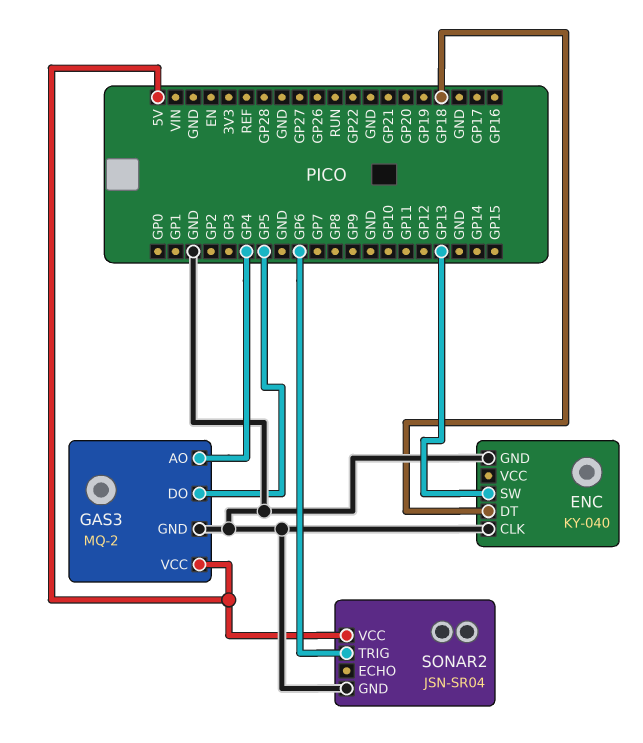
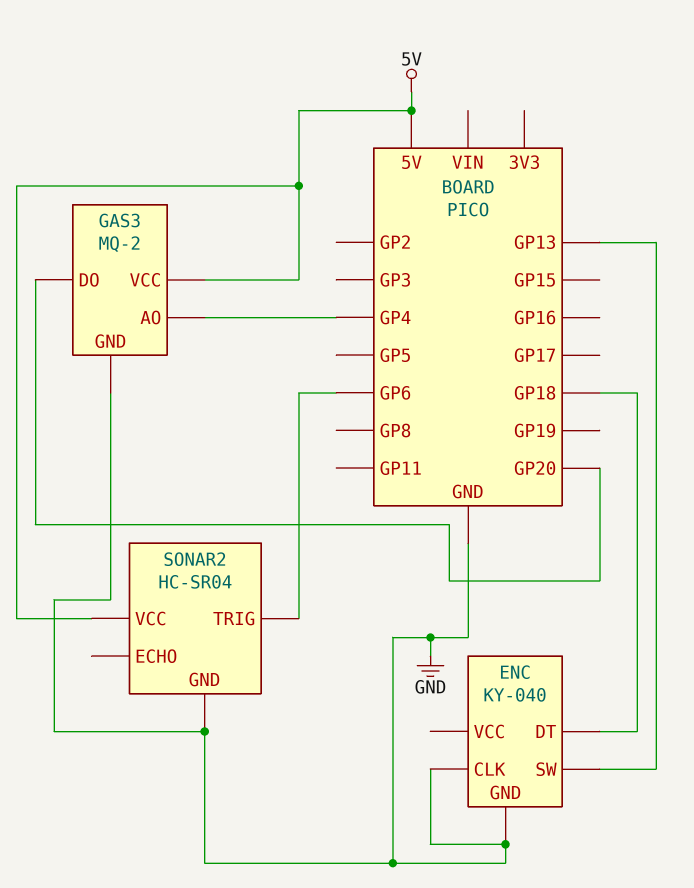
GAS3 pin DO: GP5 -> GP20
SONAR2: JSN-SR04 -> HC-SR04

